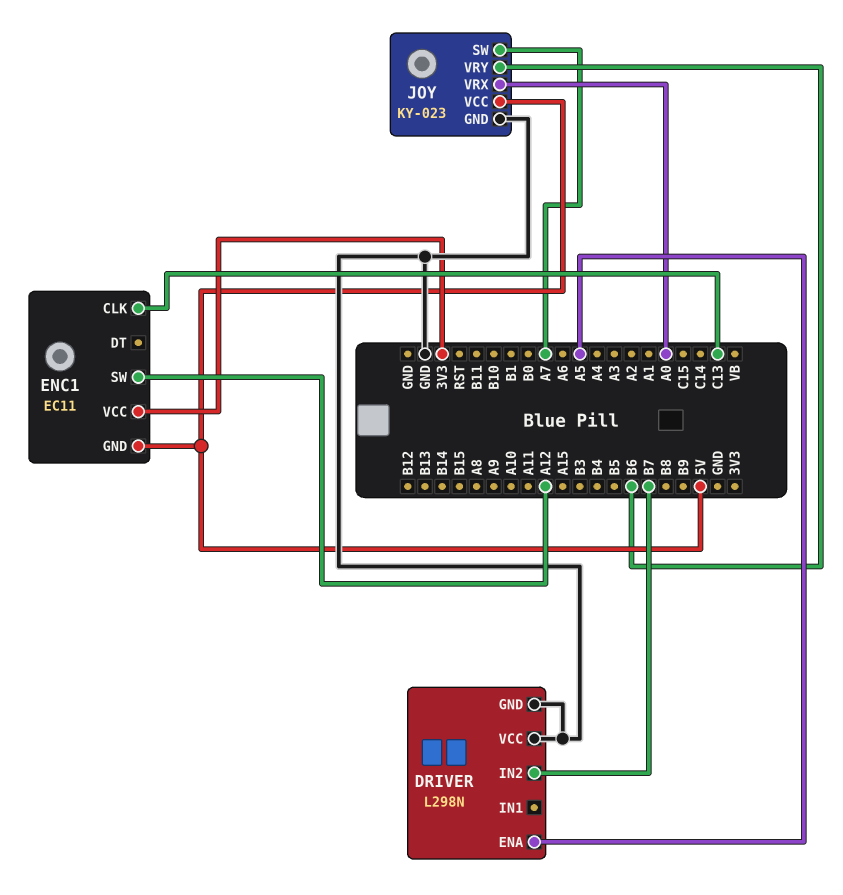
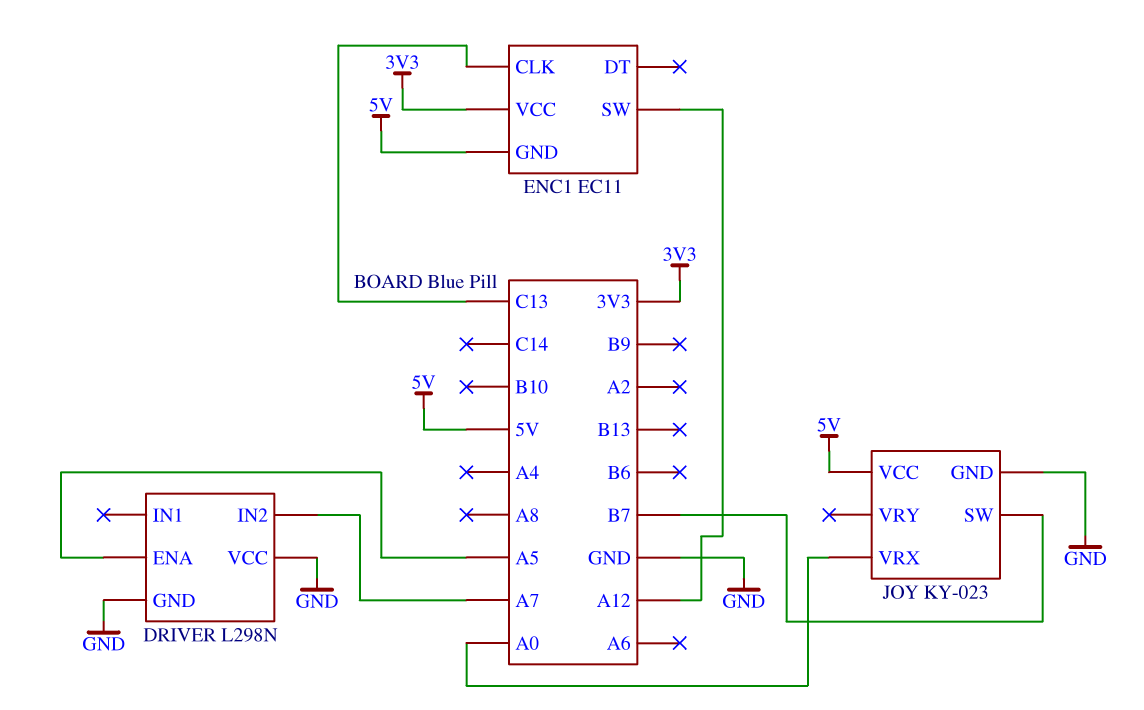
DRIVER pin IN2: B7 -> A7
JOY pin SW: A7 -> B7
JOY pin VRY: B6 -> none

